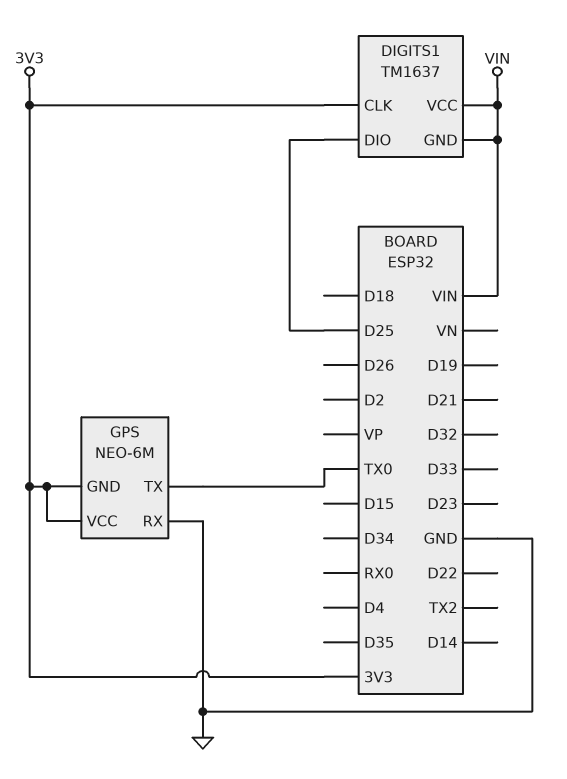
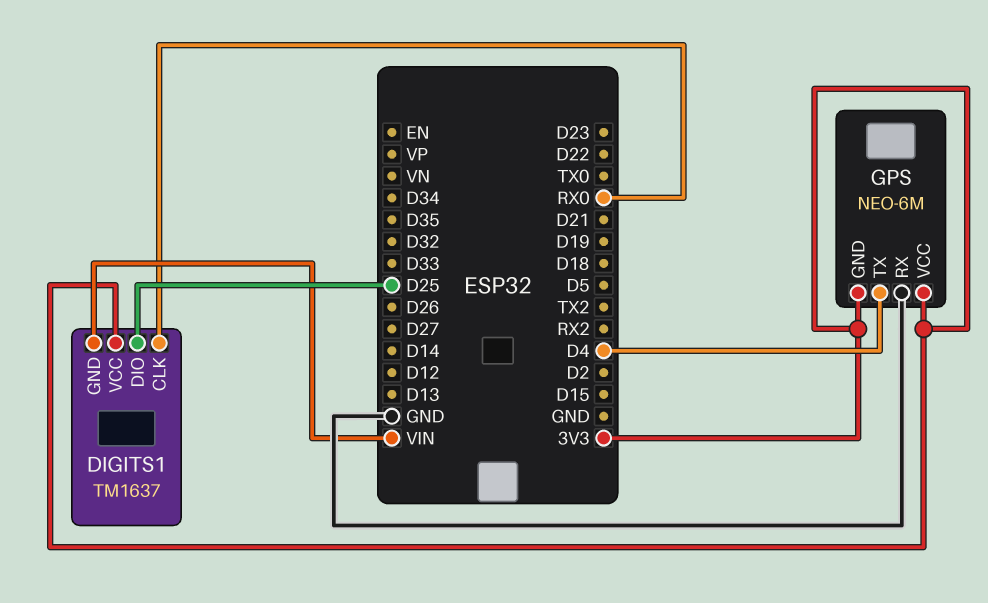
DIGITS1 pin CLK: 3V3 -> RX0
DIGITS1 pin VCC: VIN -> 3V3
GPS pin TX: TX0 -> D4

